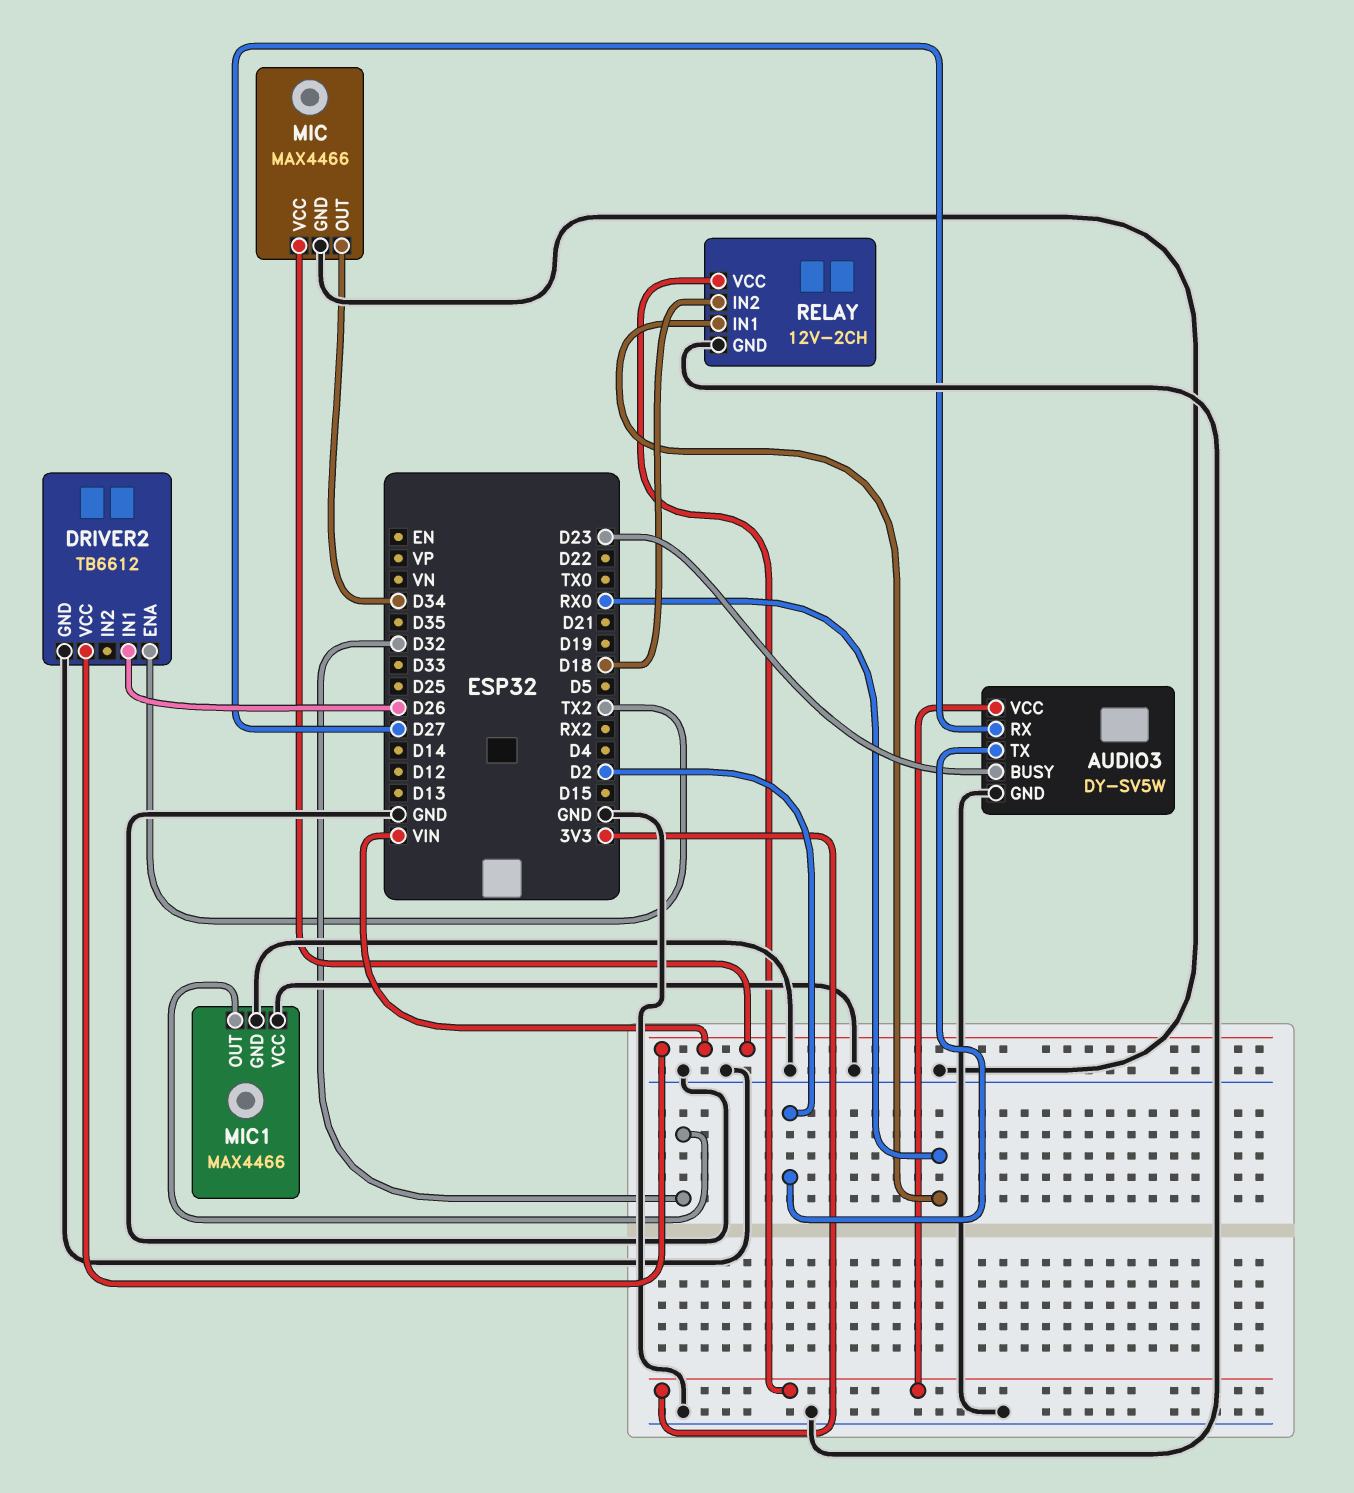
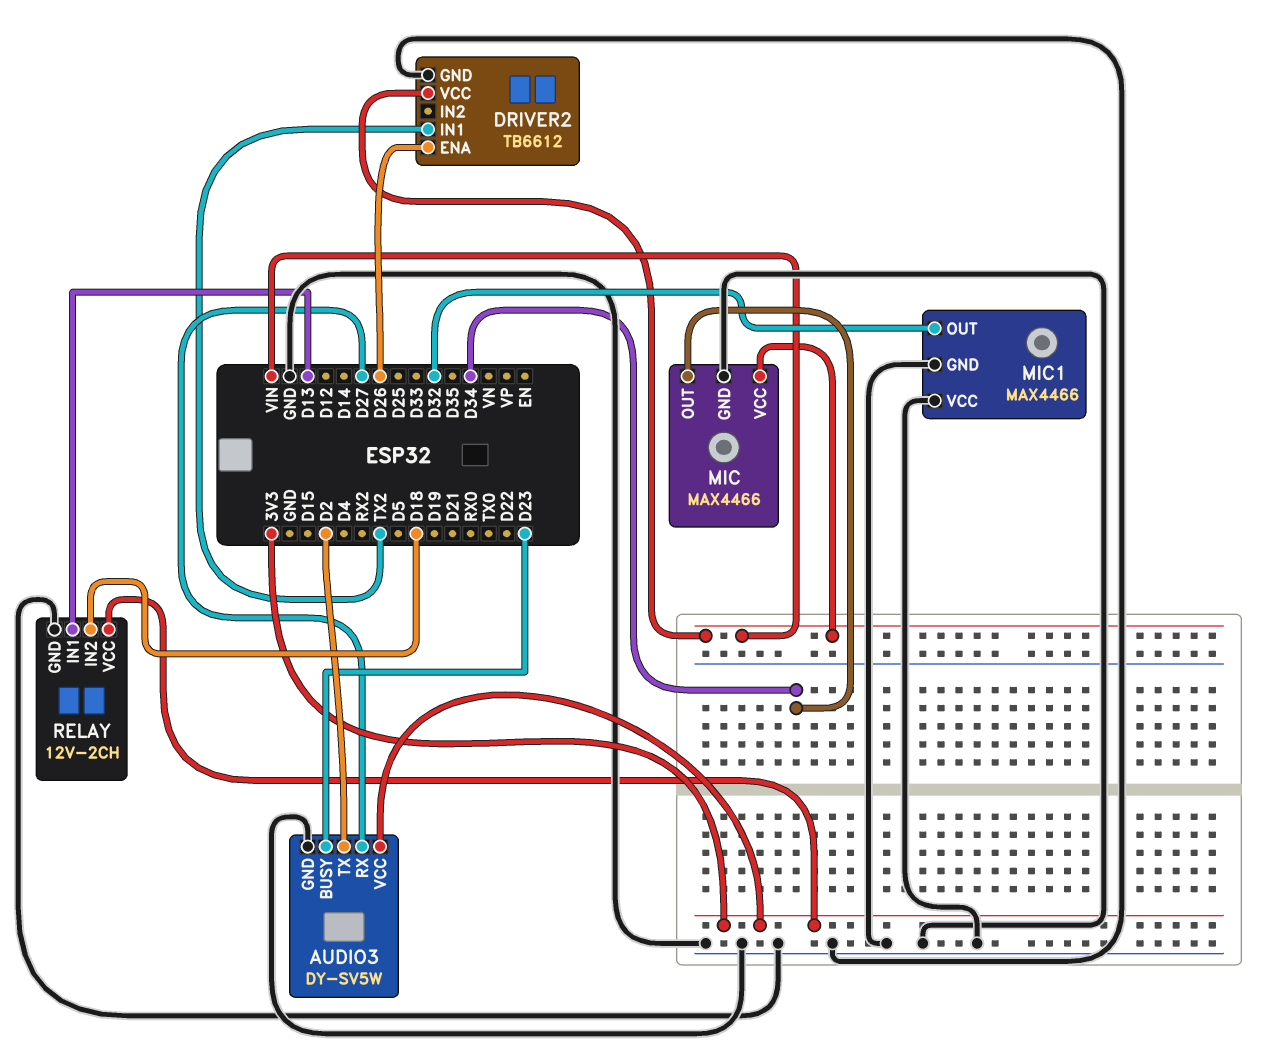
DRIVER2 pin ENA: TX2 -> D26
DRIVER2 pin IN1: D26 -> TX2
RELAY pin IN1: RX0 -> D13

